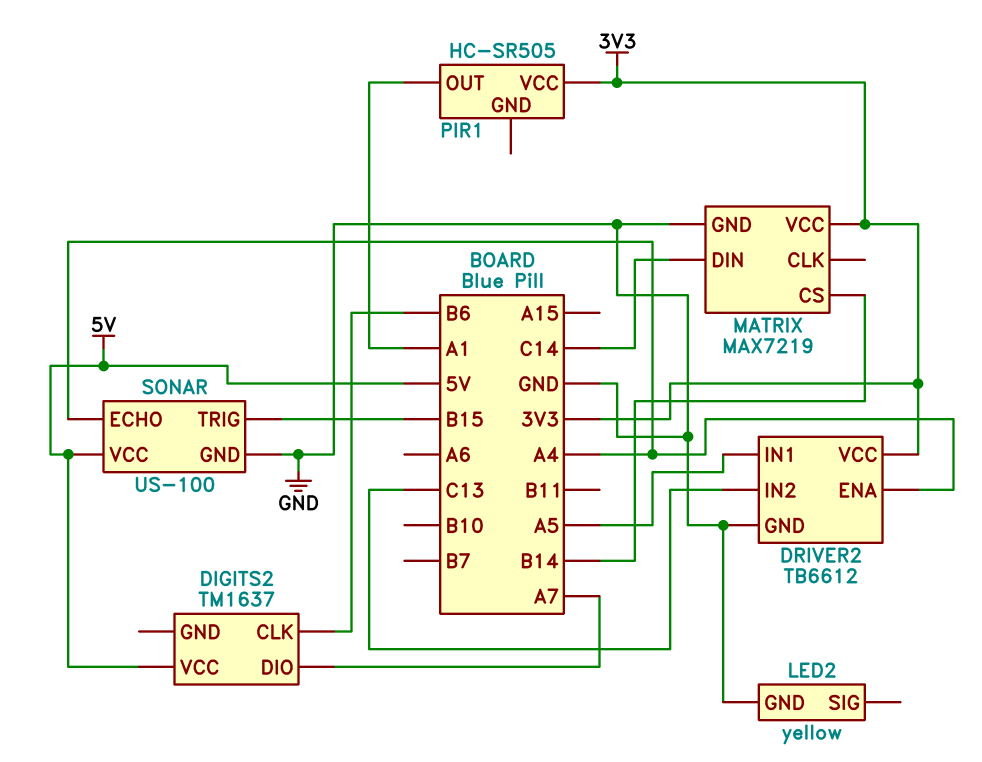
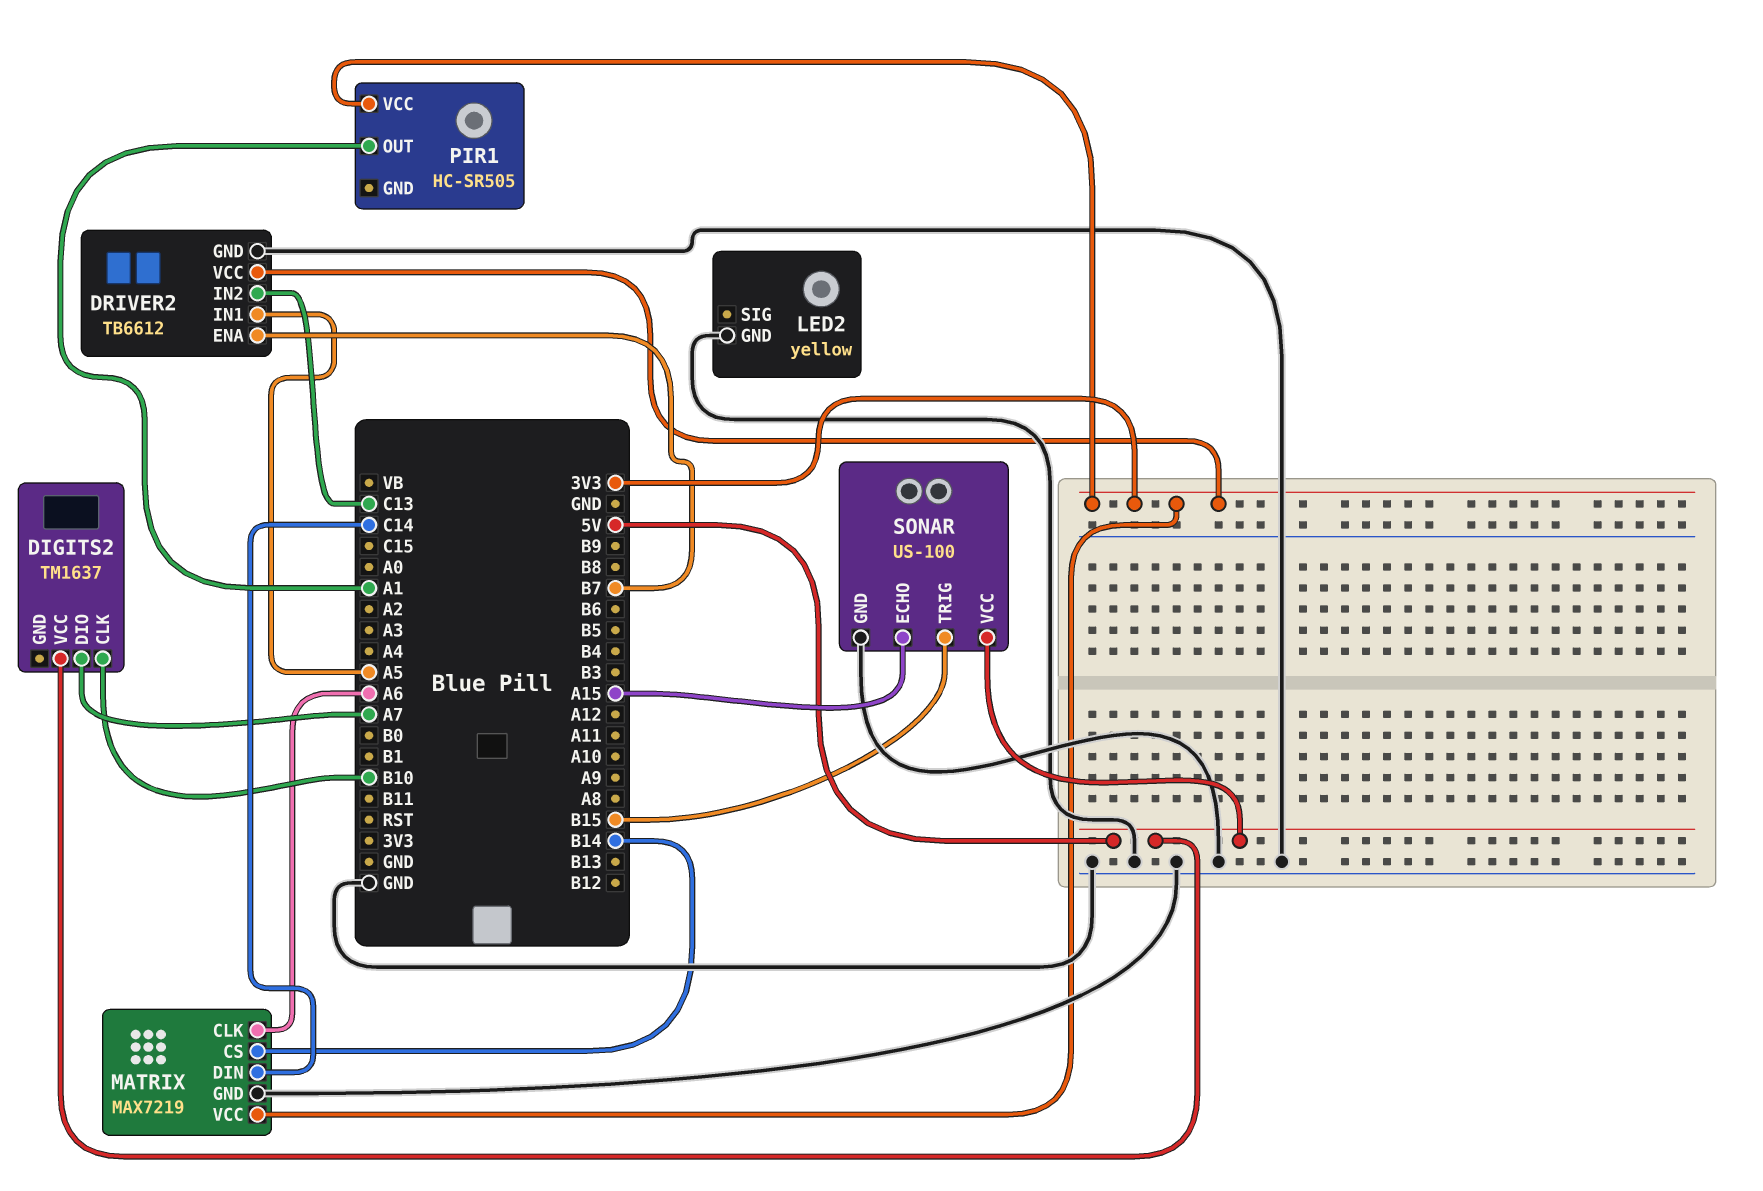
DIGITS2 pin CLK: B6 -> B10
DRIVER2 pin ENA: A4 -> B7
MATRIX pin CLK: none -> A6
SONAR pin ECHO: A4 -> A15

